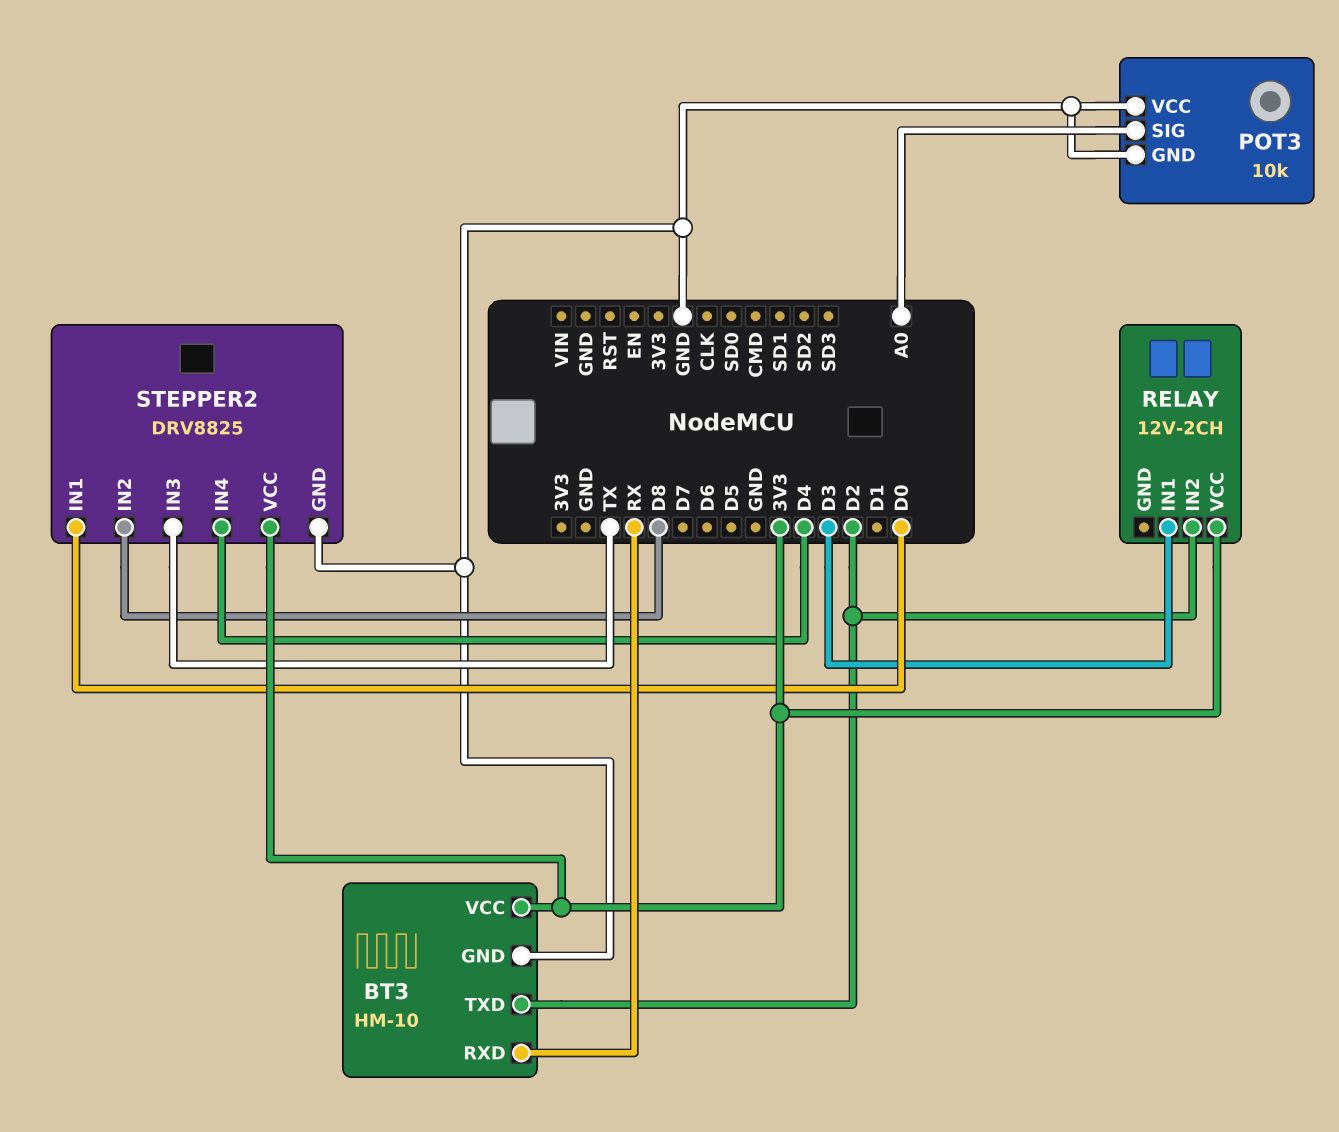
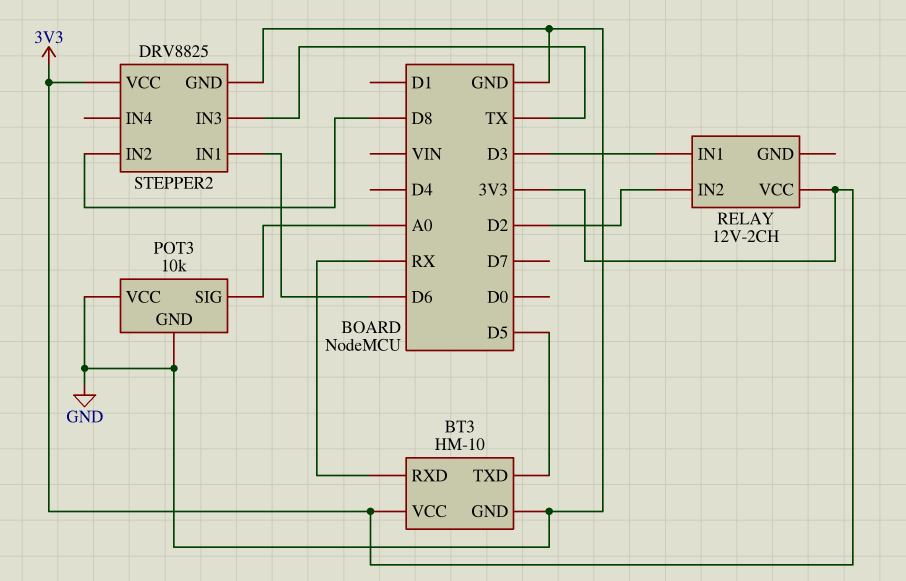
BT3 pin TXD: D2 -> D5
STEPPER2 pin IN1: D0 -> D6
STEPPER2 pin IN4: D4 -> none

